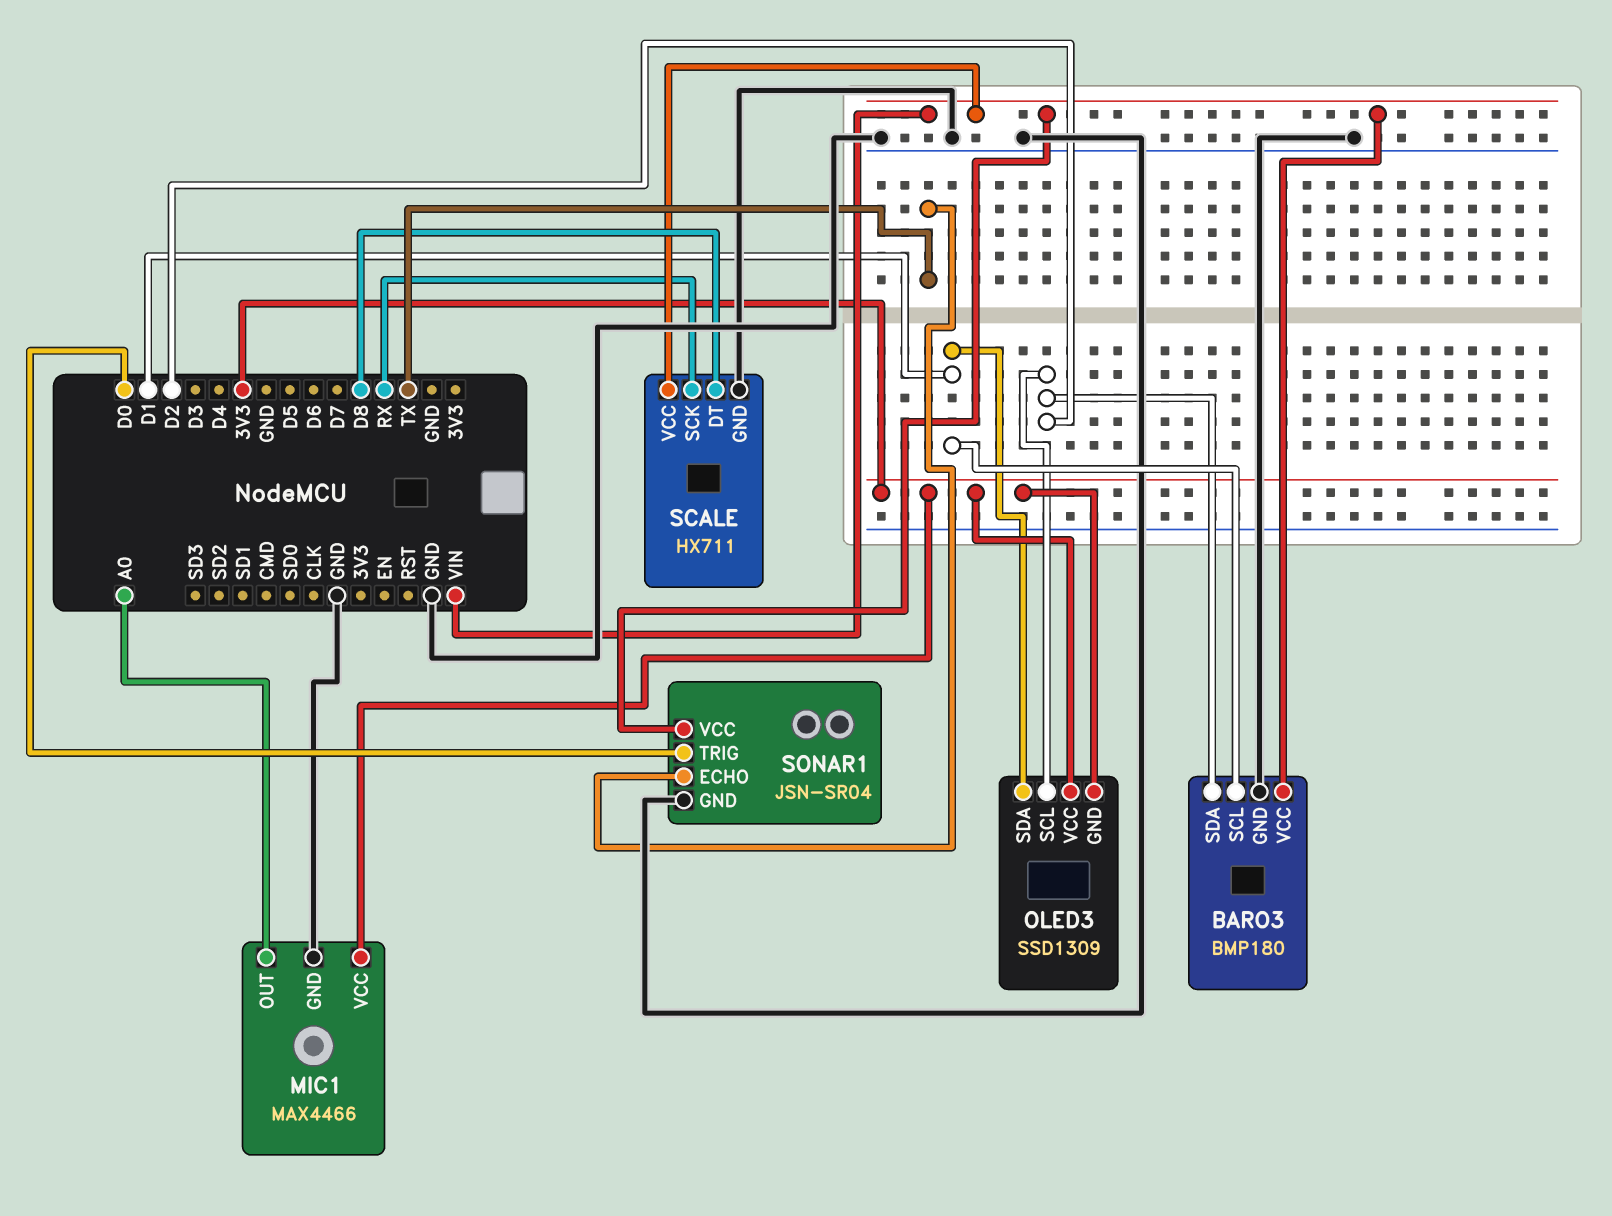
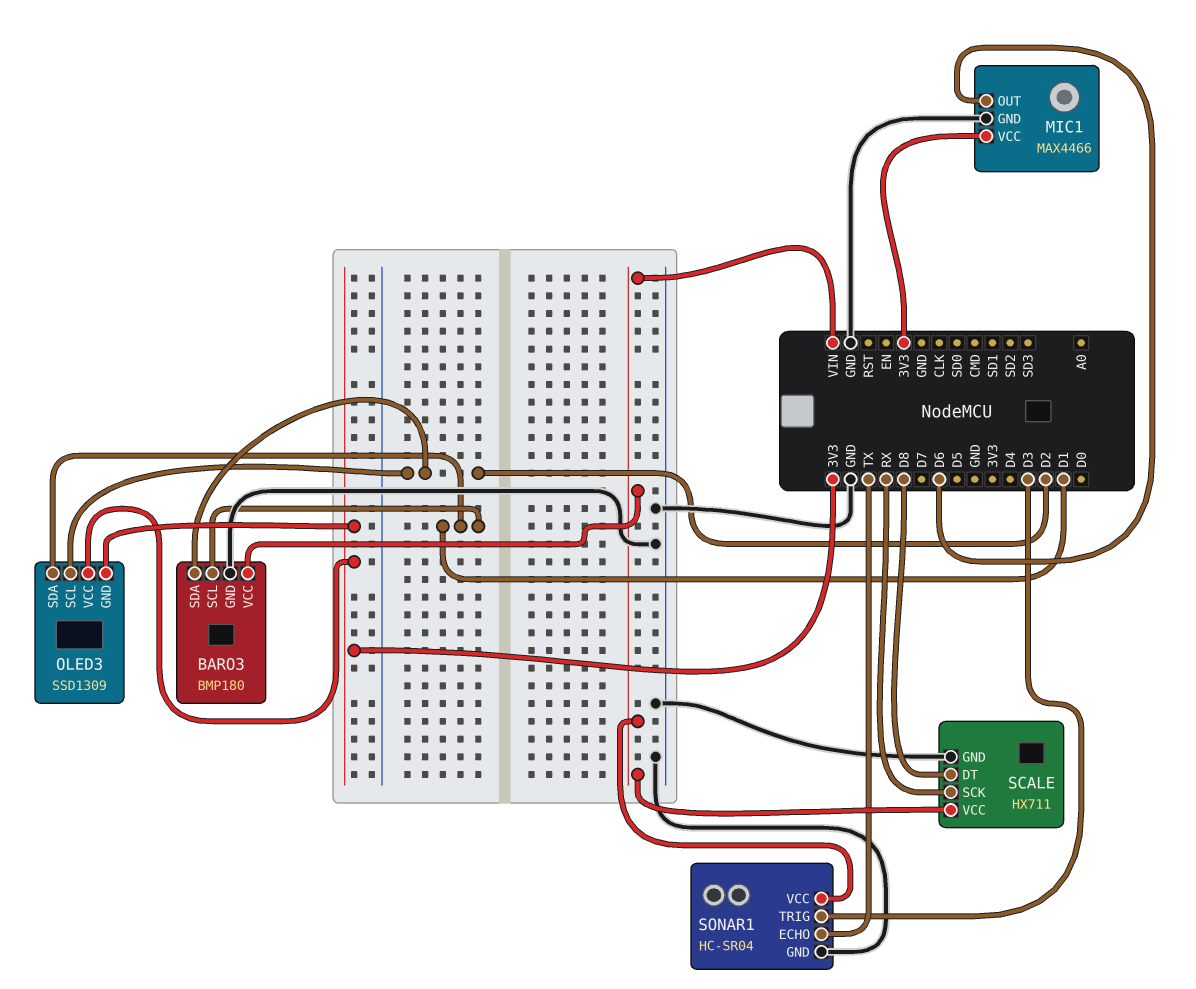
MIC1 pin OUT: A0 -> D6
SONAR1: JSN-SR04 -> HC-SR04
SONAR1 pin TRIG: D0 -> D3

